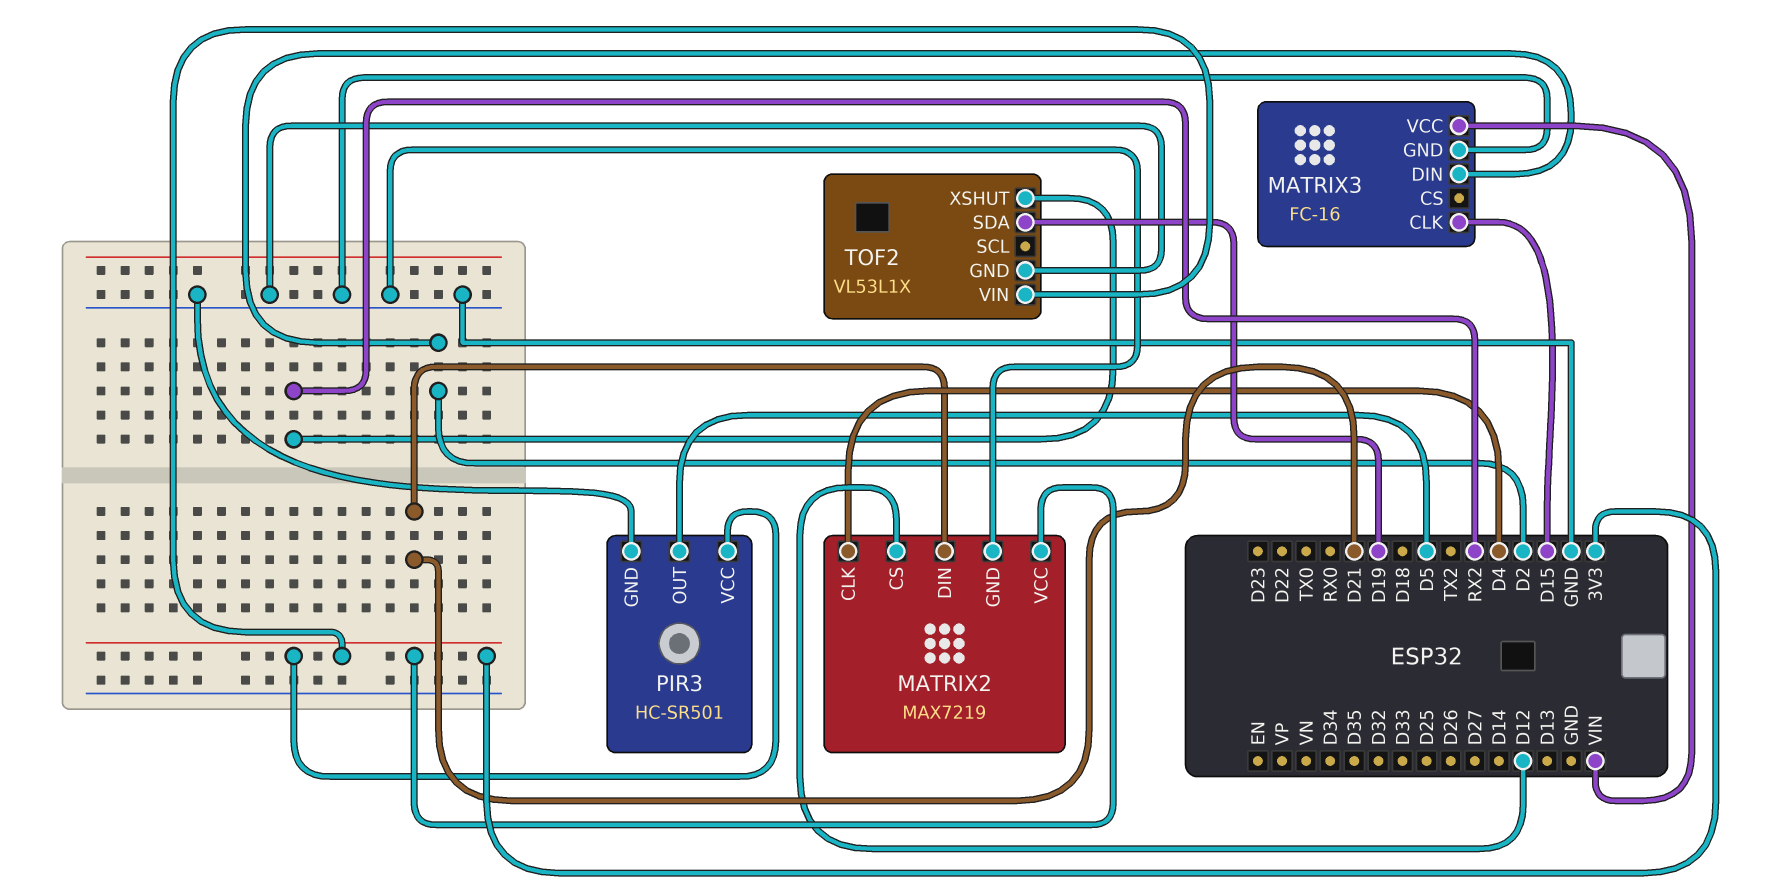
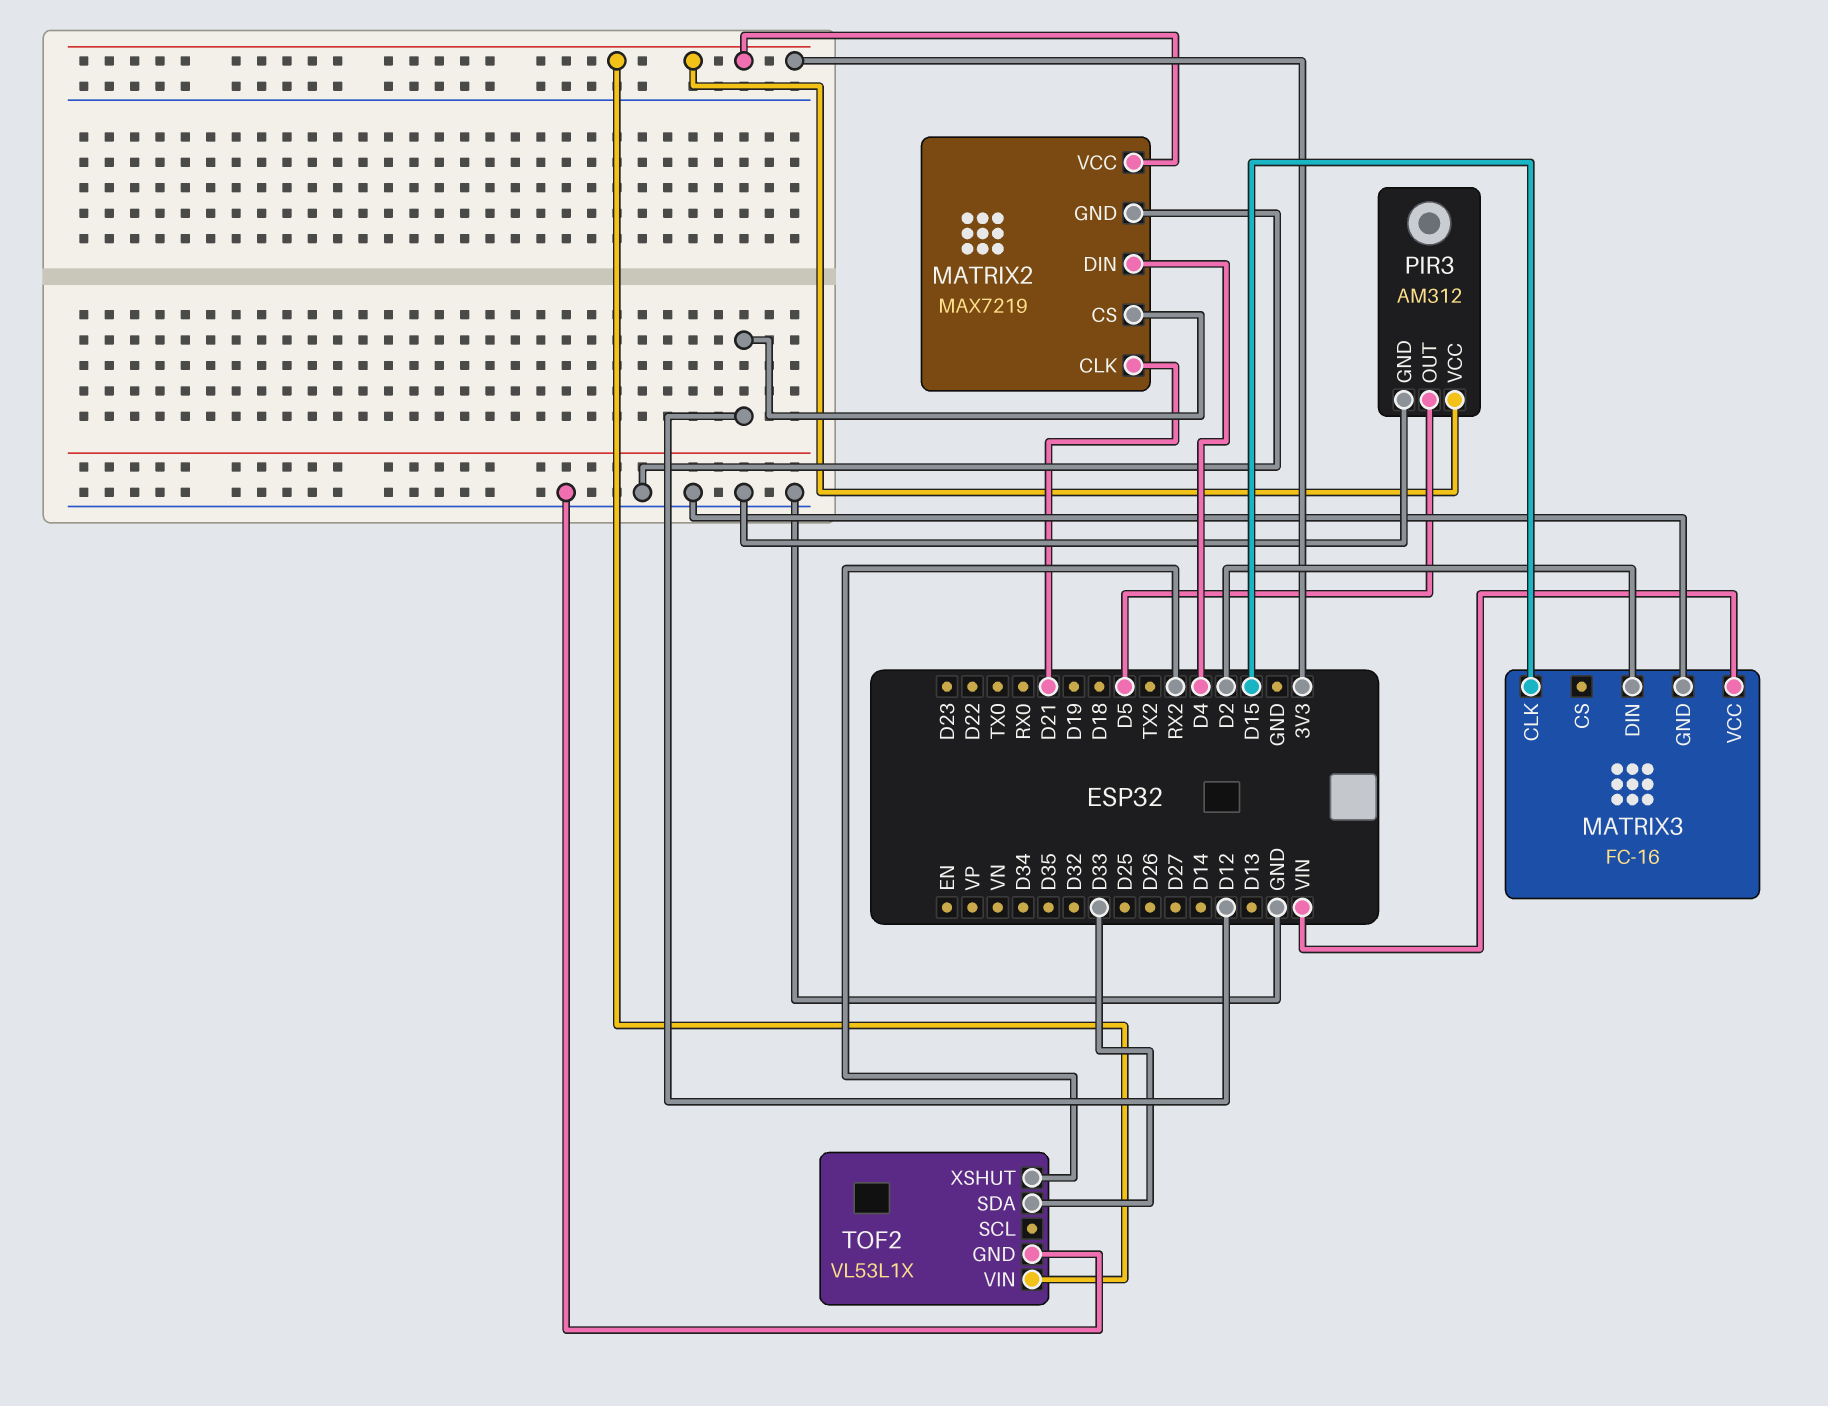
MATRIX2 pin CLK: D4 -> D21
MATRIX2 pin DIN: D21 -> D4
PIR3: HC-SR501 -> AM312
TOF2 pin SDA: D19 -> D33

